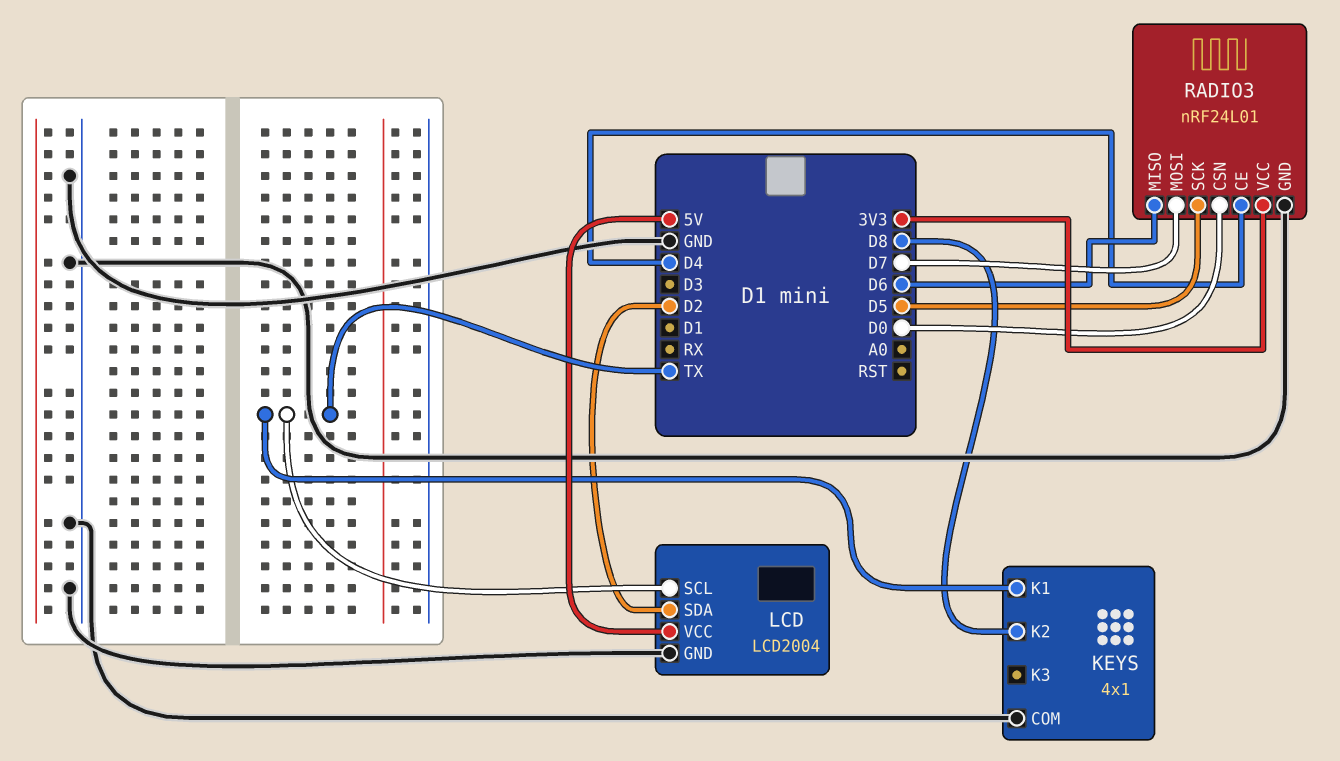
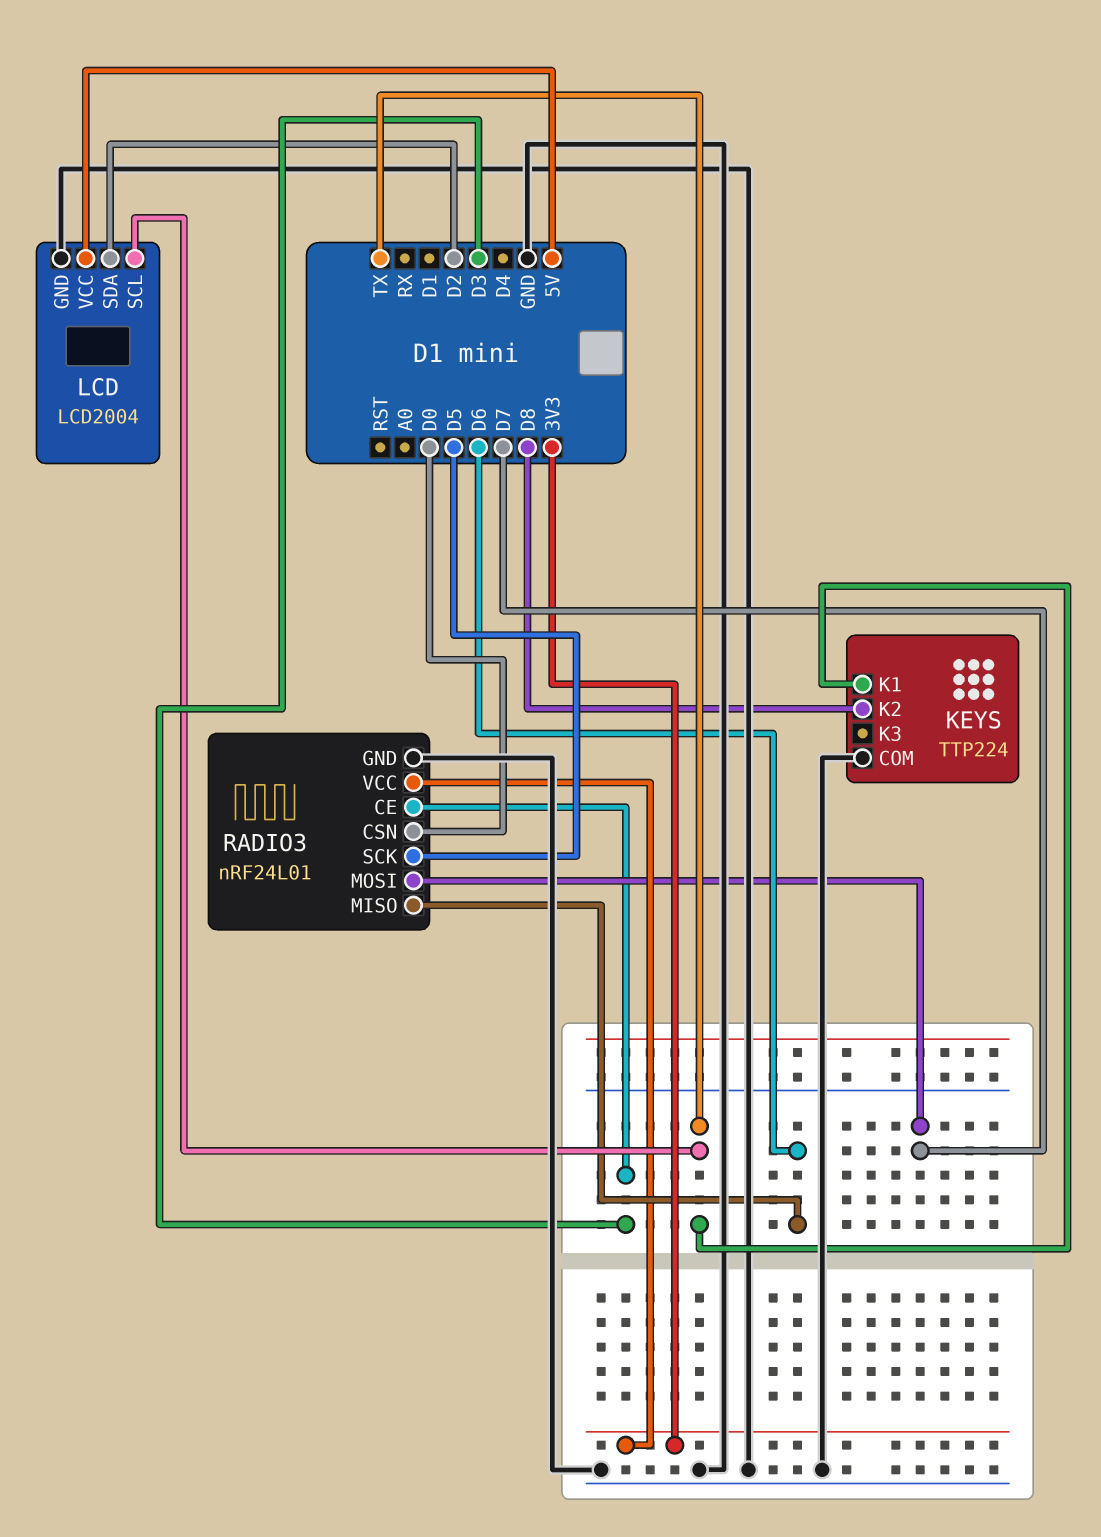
KEYS: 4x1 -> TTP224
RADIO3 pin CE: D4 -> D3

